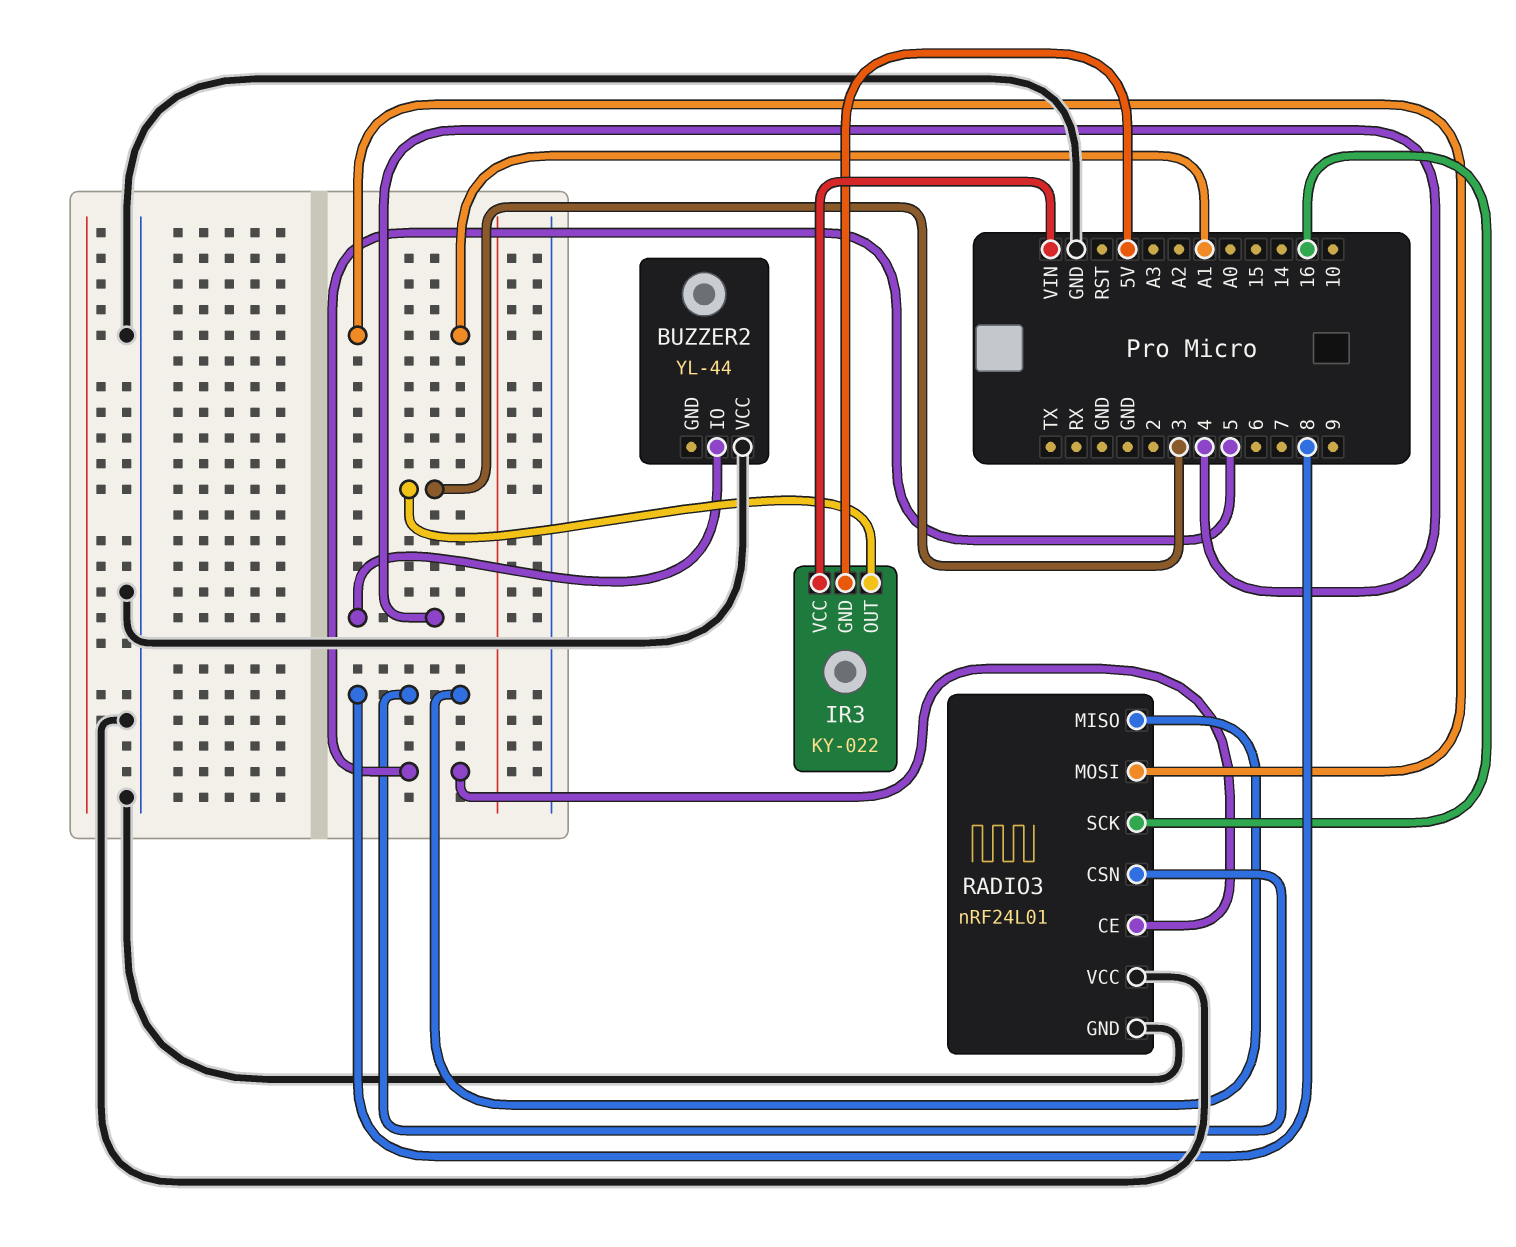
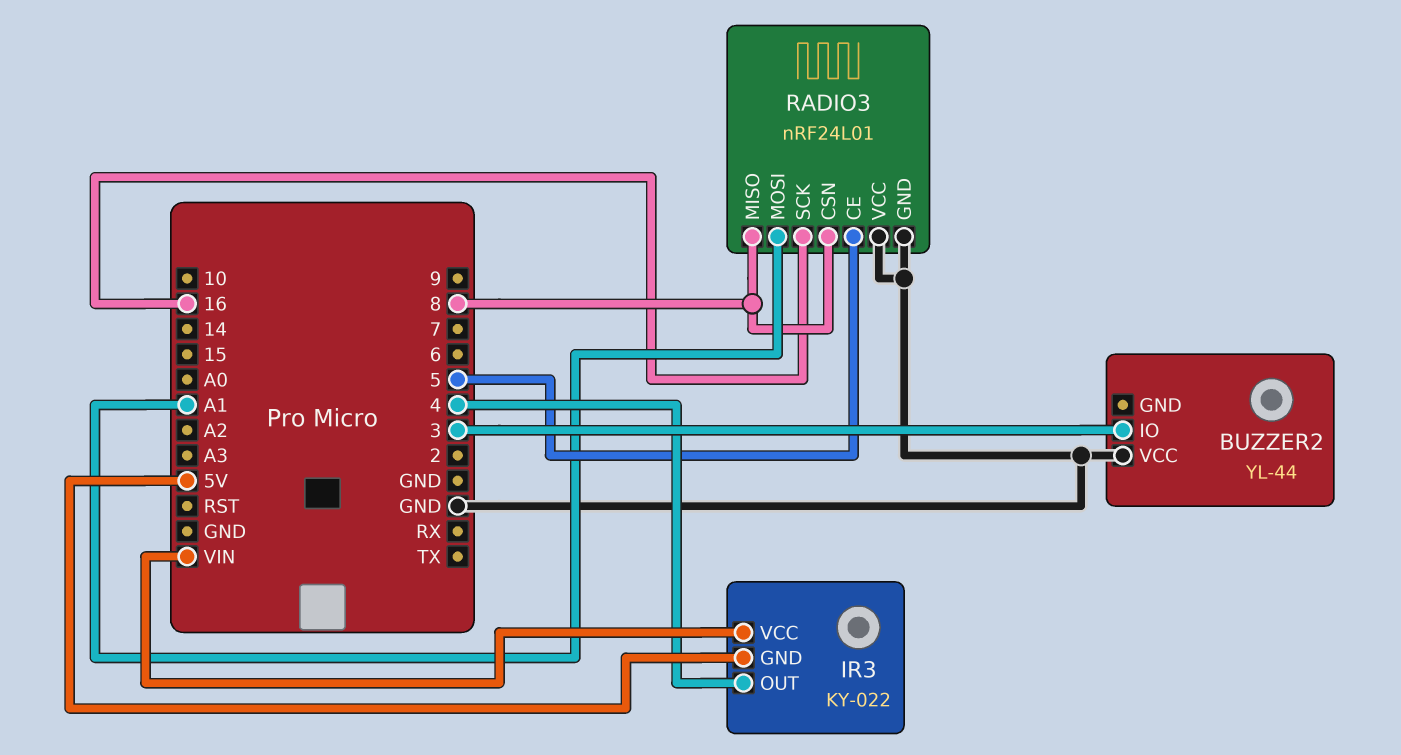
BUZZER2 pin IO: 4 -> 3
IR3 pin OUT: 3 -> 4

